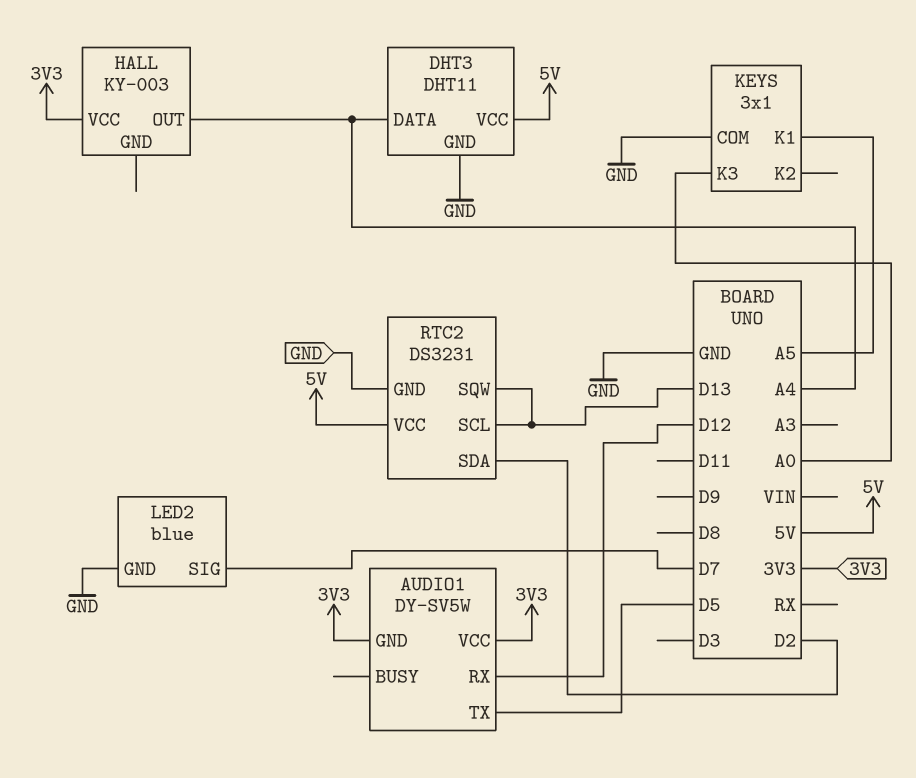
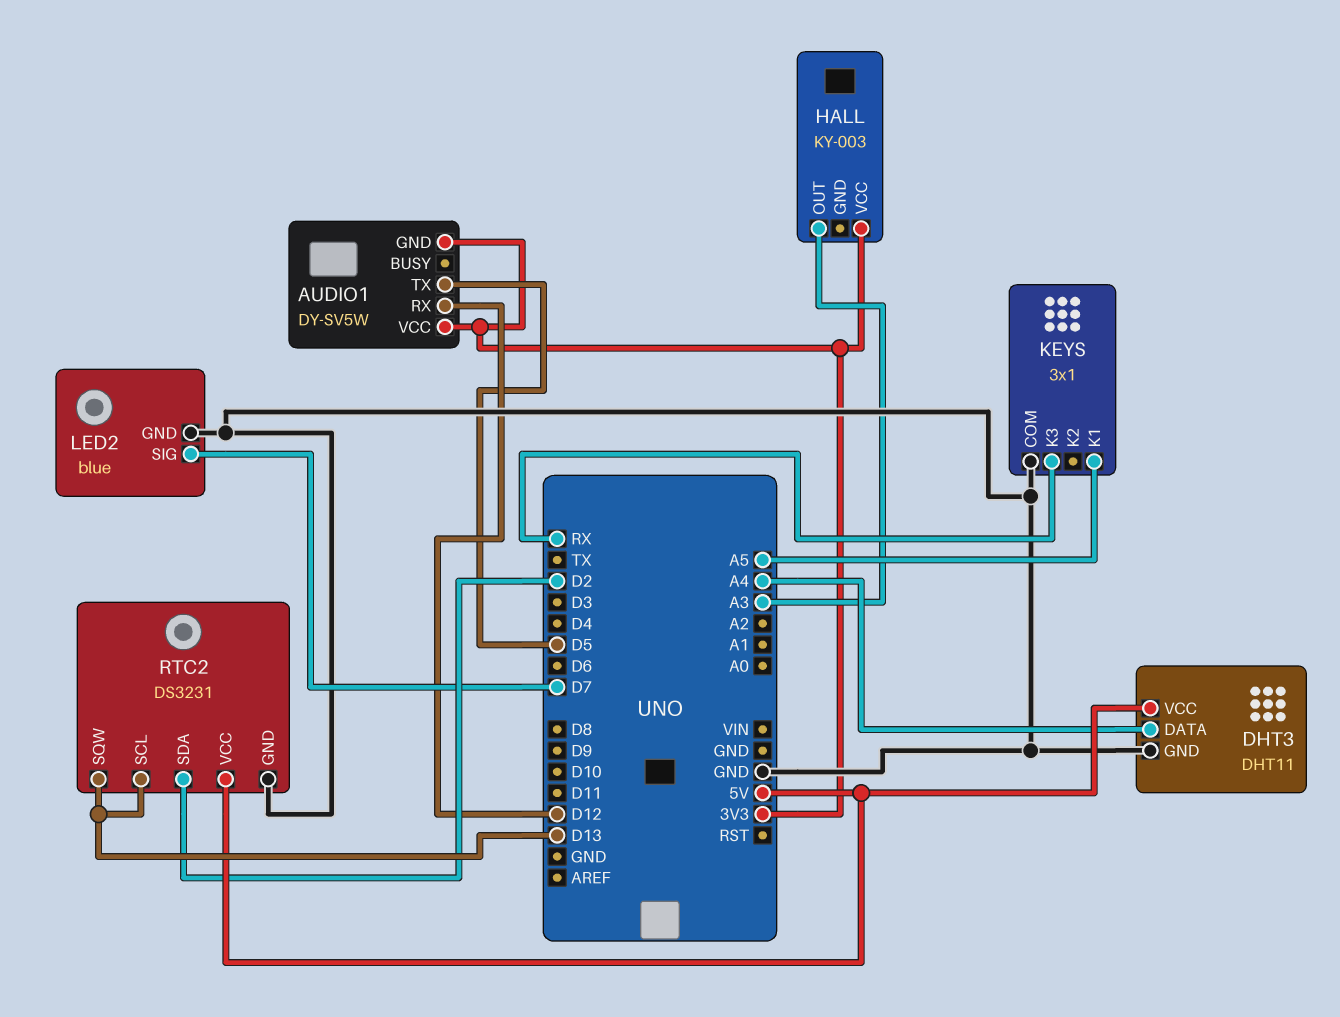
HALL pin OUT: A4 -> A3
KEYS pin K3: A0 -> RX

